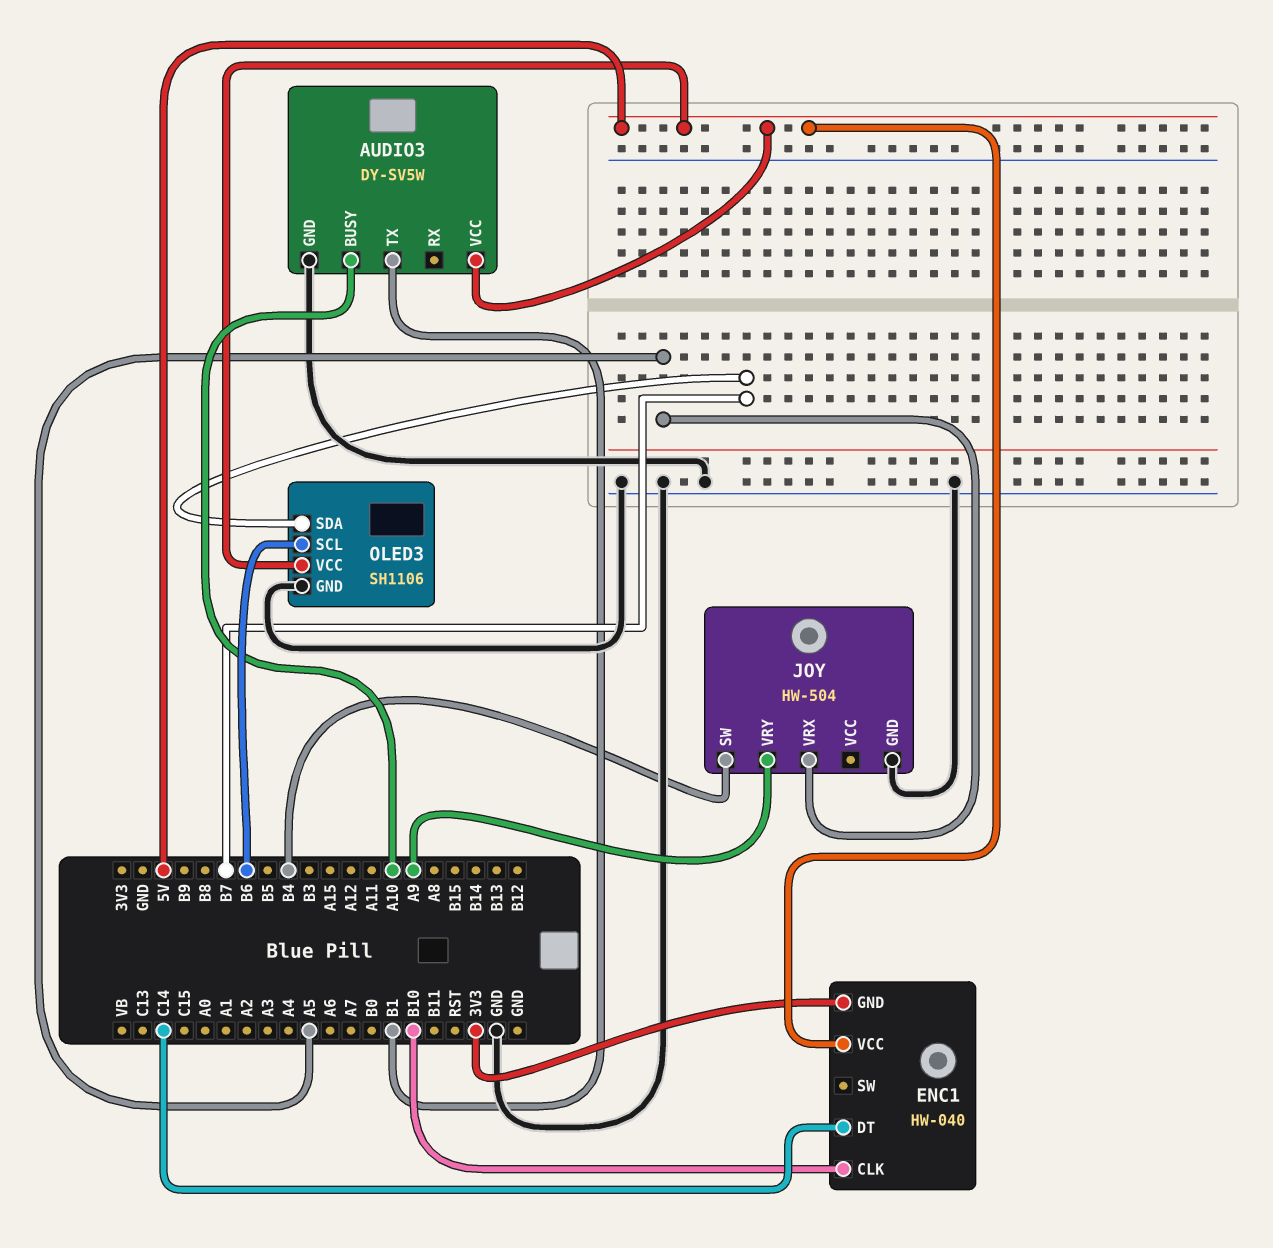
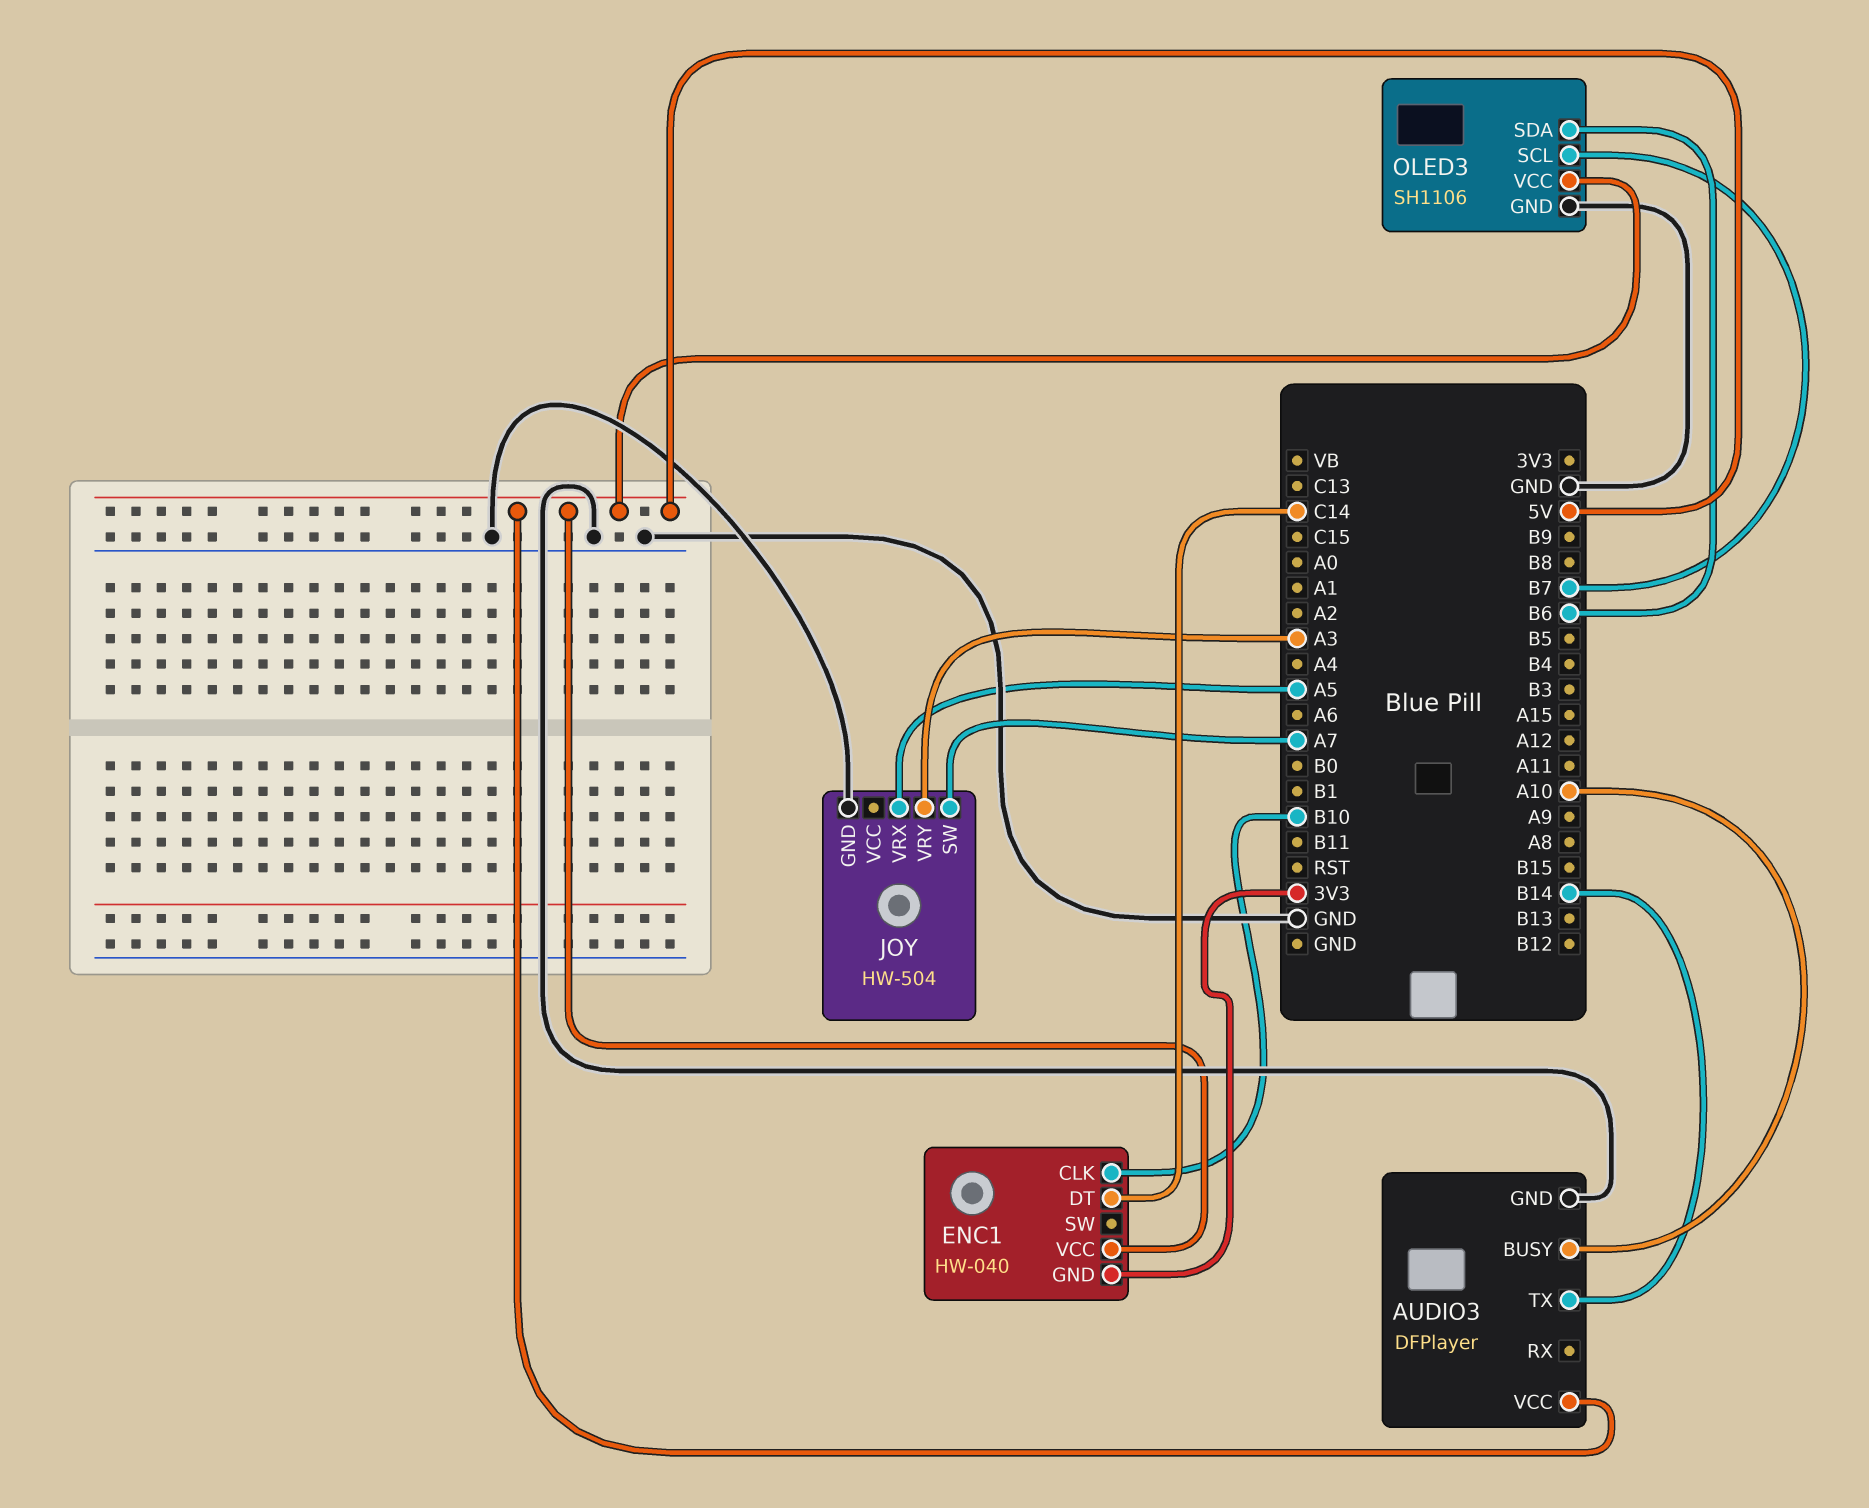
AUDIO3: DY-SV5W -> DFPlayer
AUDIO3 pin TX: B1 -> B14
JOY pin SW: B4 -> A7
JOY pin VRY: A9 -> A3
OLED3 pin SCL: B6 -> B7
OLED3 pin SDA: B7 -> B6

